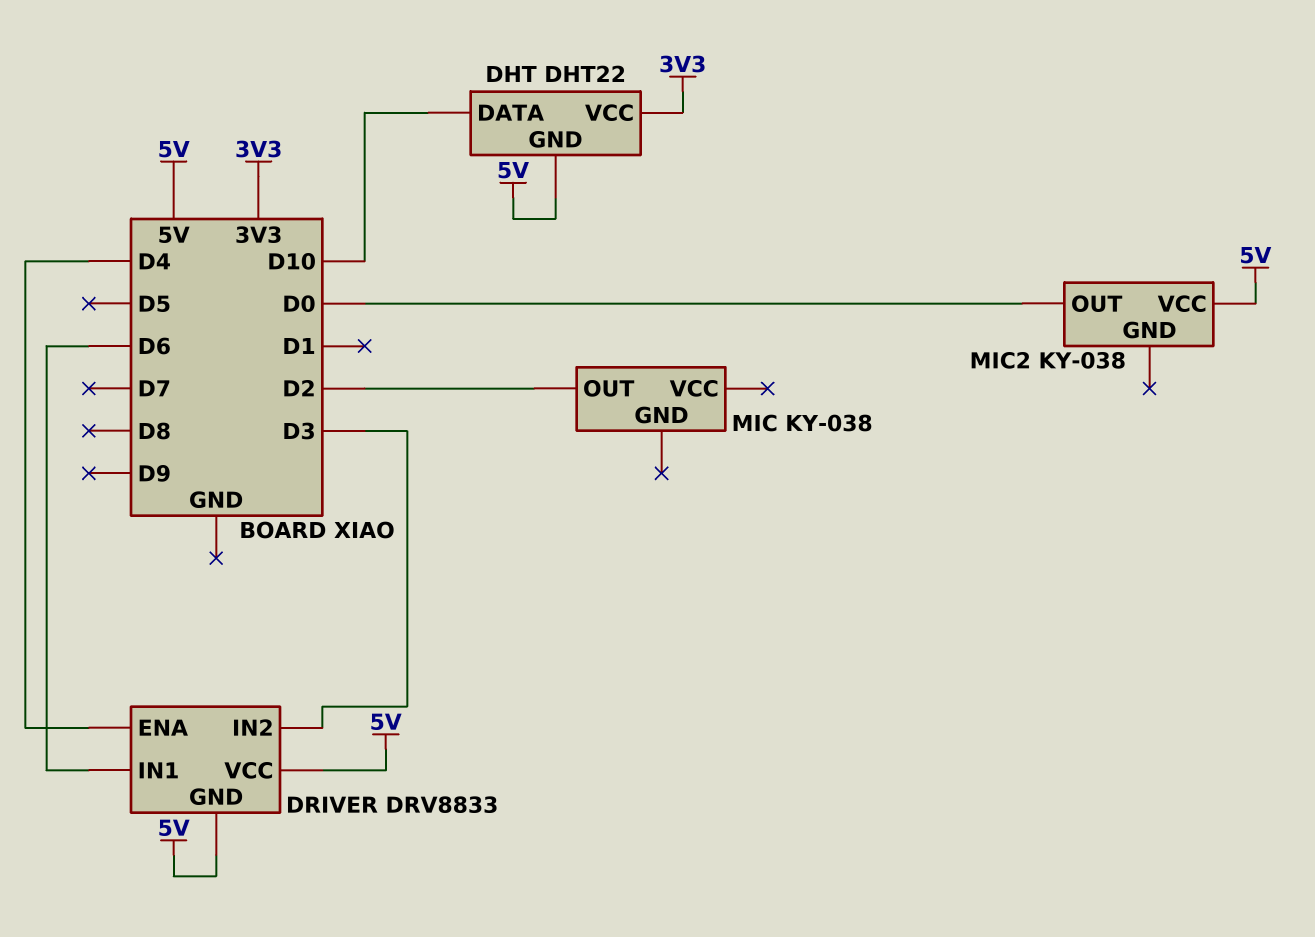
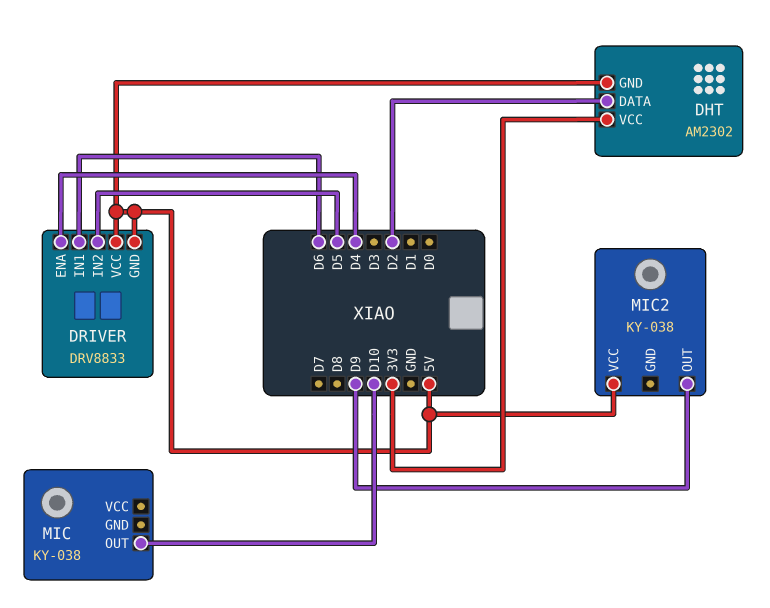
DHT: DHT22 -> AM2302
DHT pin DATA: D10 -> D2
DRIVER pin IN2: D3 -> D5
MIC pin OUT: D2 -> D10
MIC2 pin OUT: D0 -> D9

